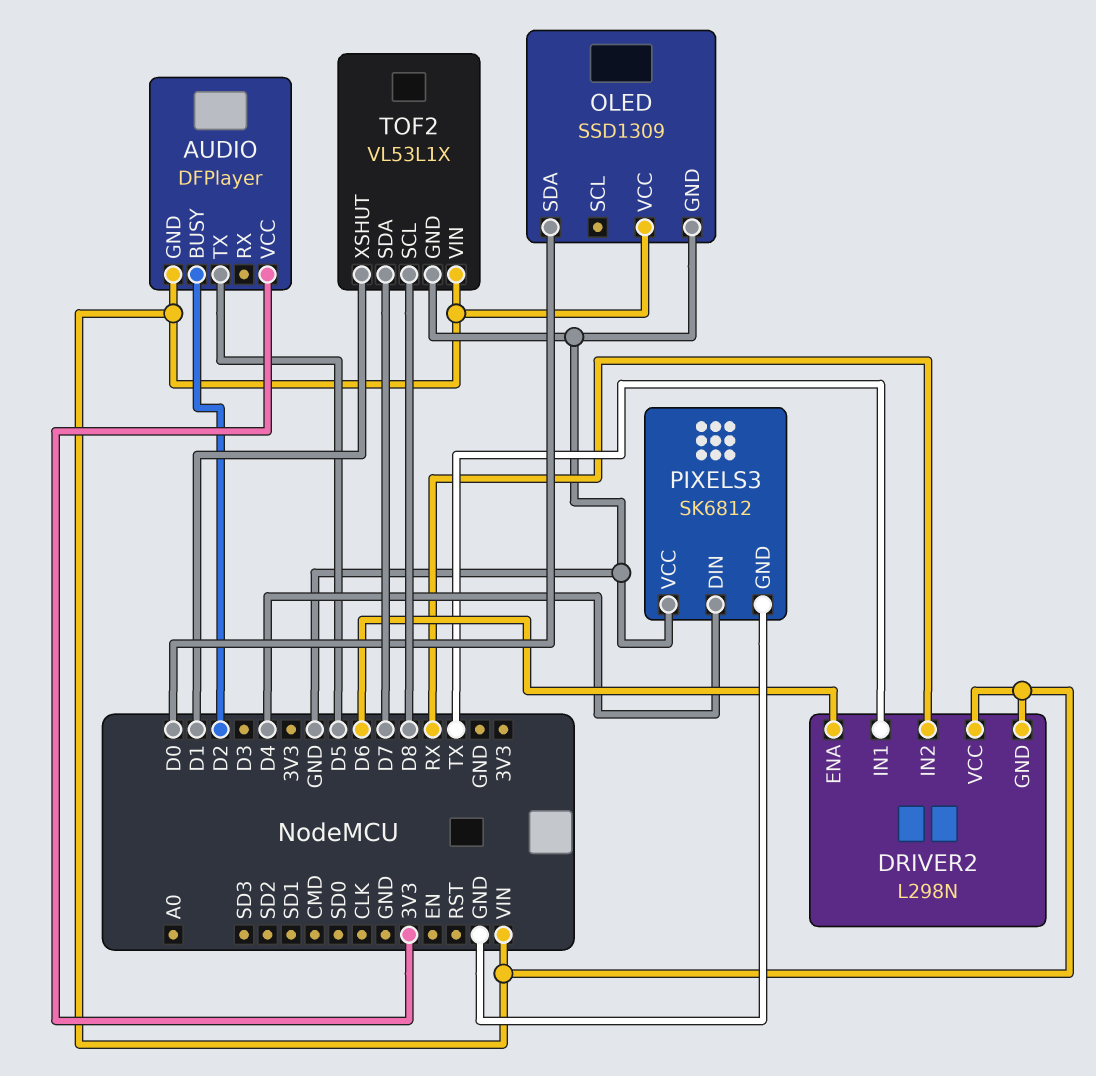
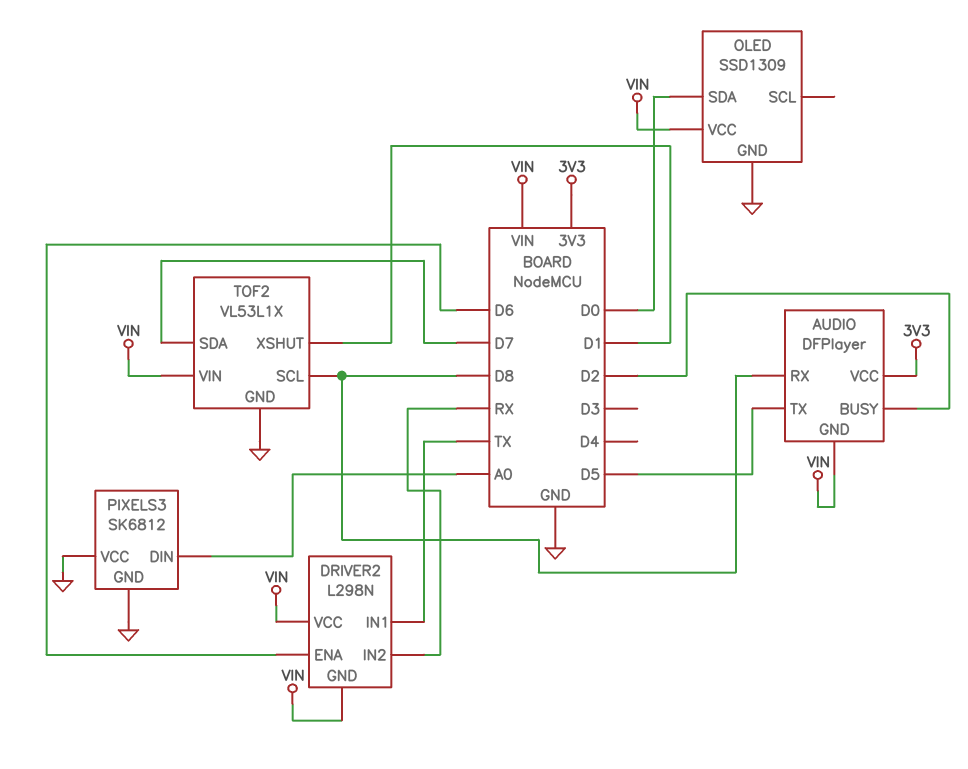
AUDIO pin RX: none -> D8
PIXELS3 pin DIN: D4 -> A0

